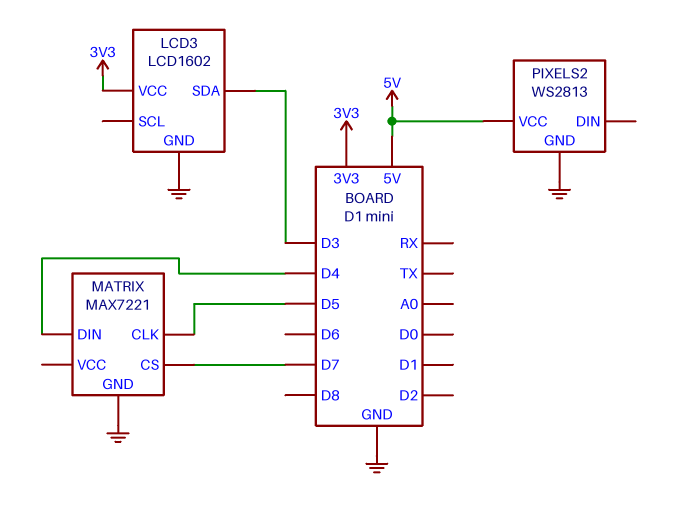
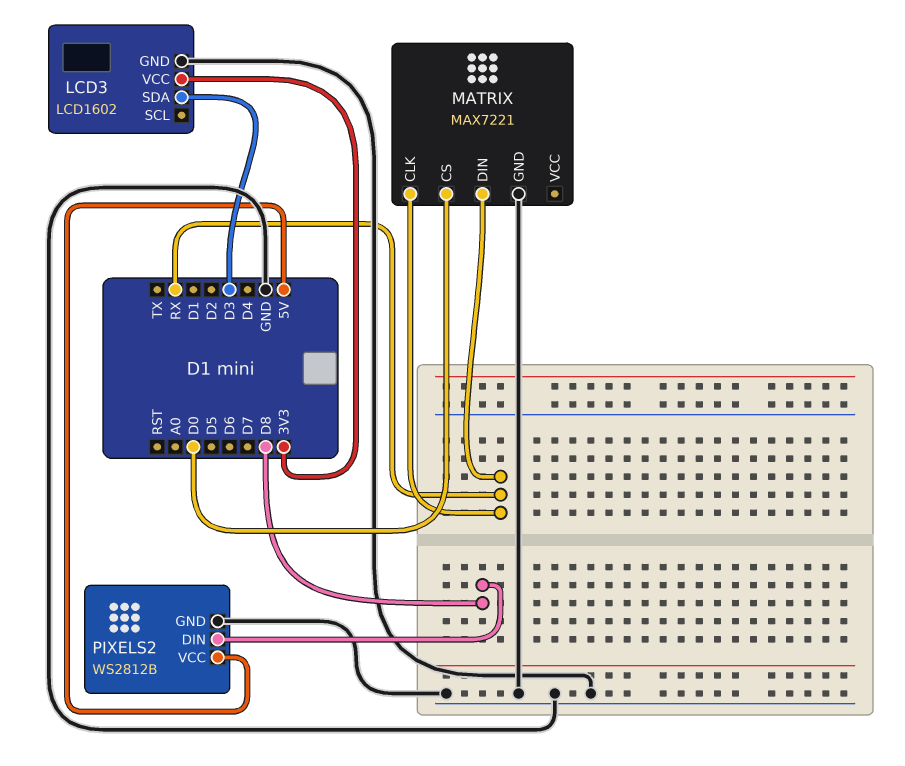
MATRIX pin CLK: D5 -> RX
MATRIX pin CS: D7 -> D0
MATRIX pin DIN: D4 -> RX
PIXELS2: WS2813 -> WS2812B
PIXELS2 pin DIN: none -> D8

